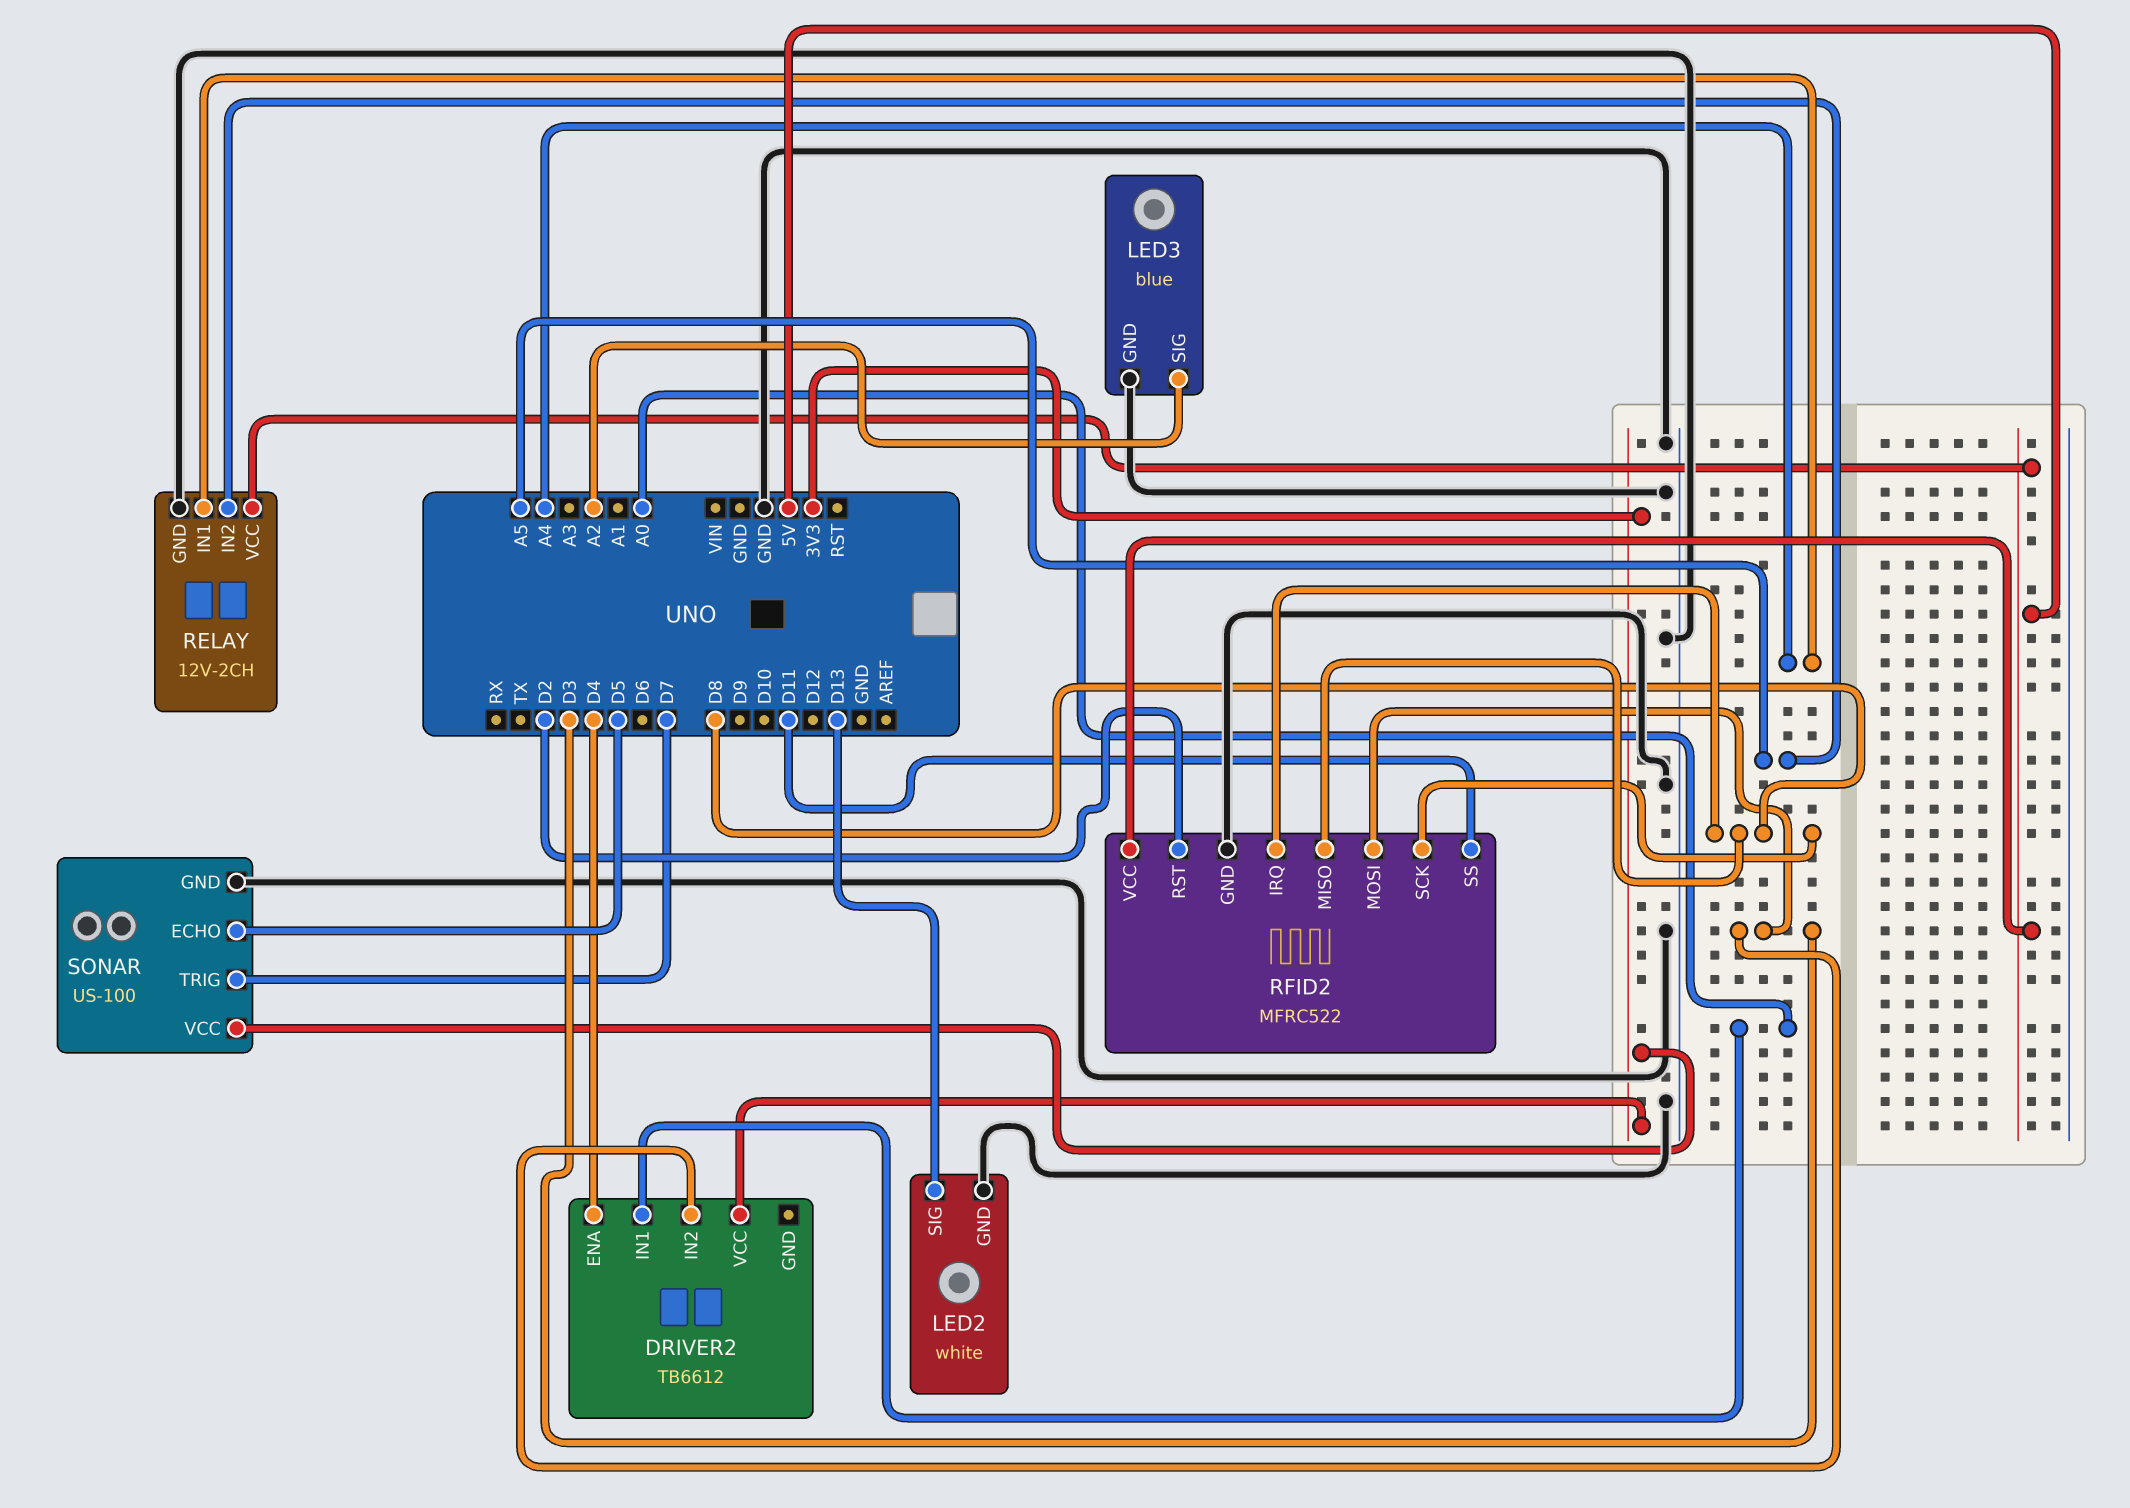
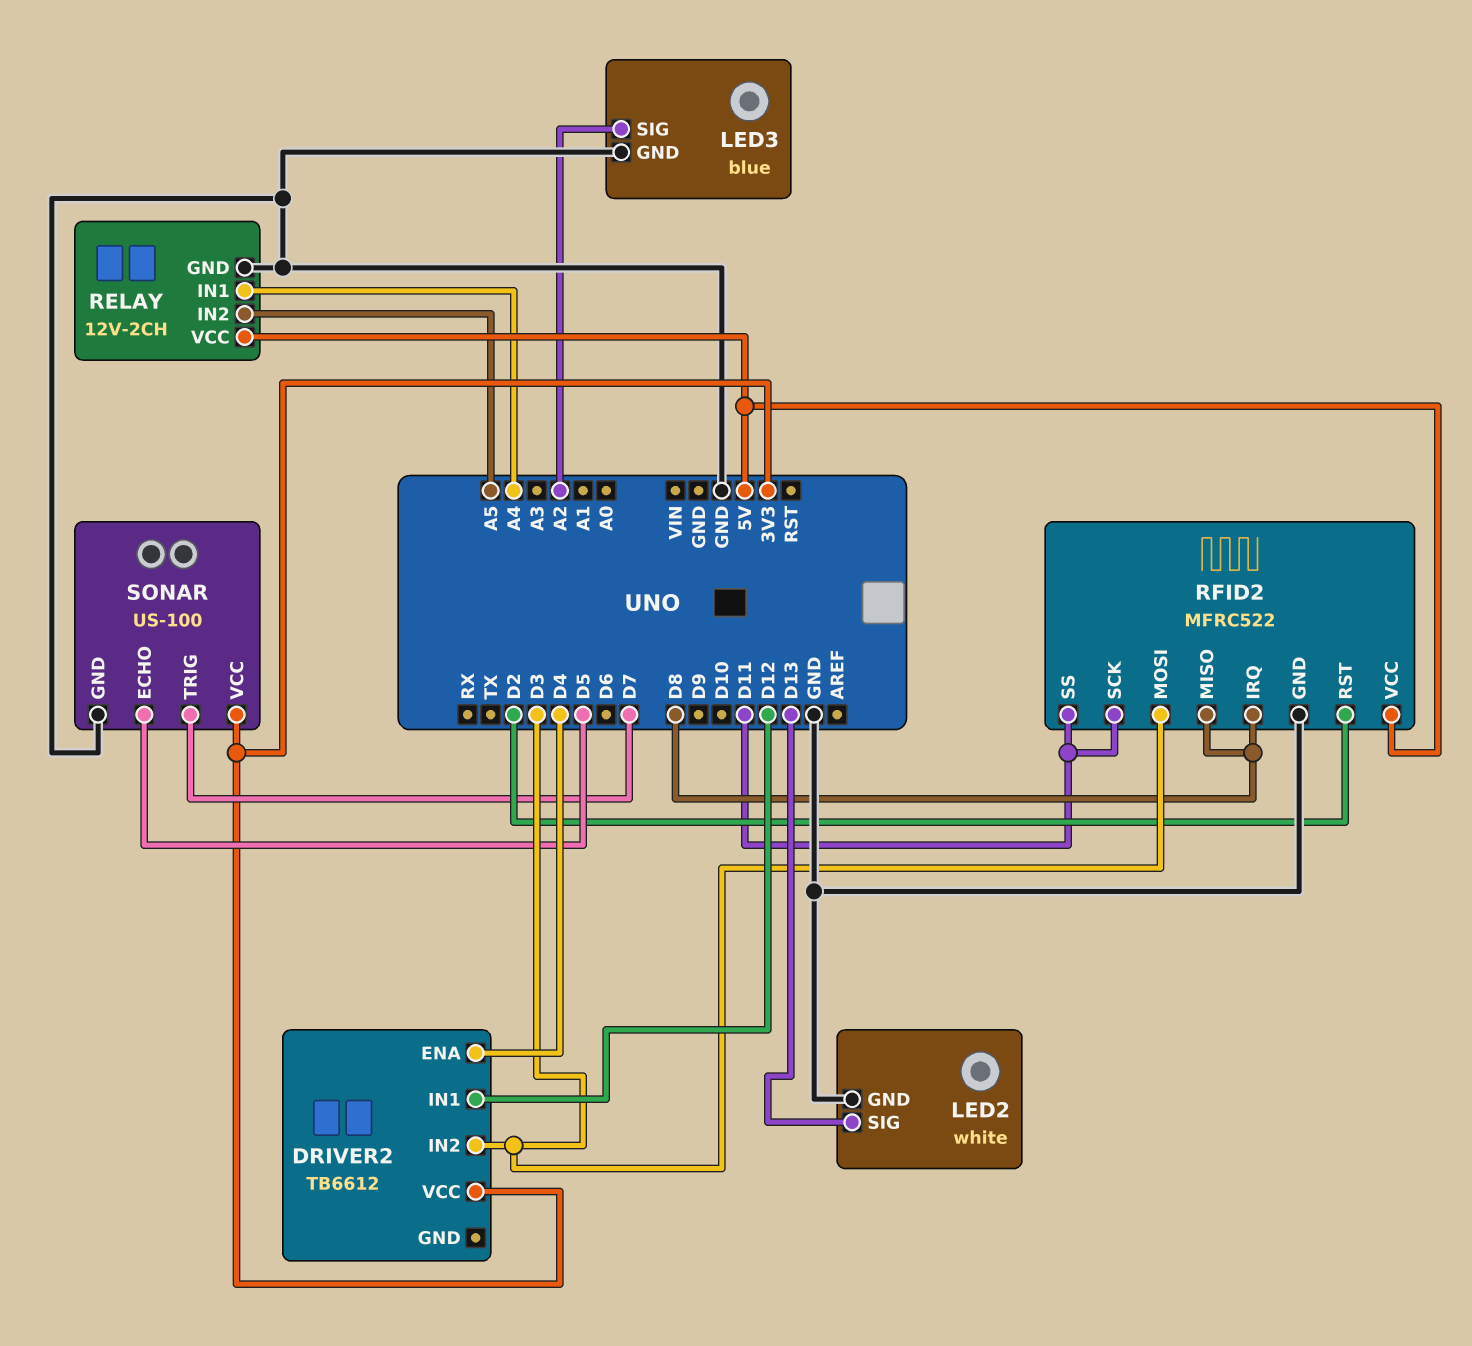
DRIVER2 pin IN1: A0 -> D12
RFID2 pin SCK: D8 -> D11

